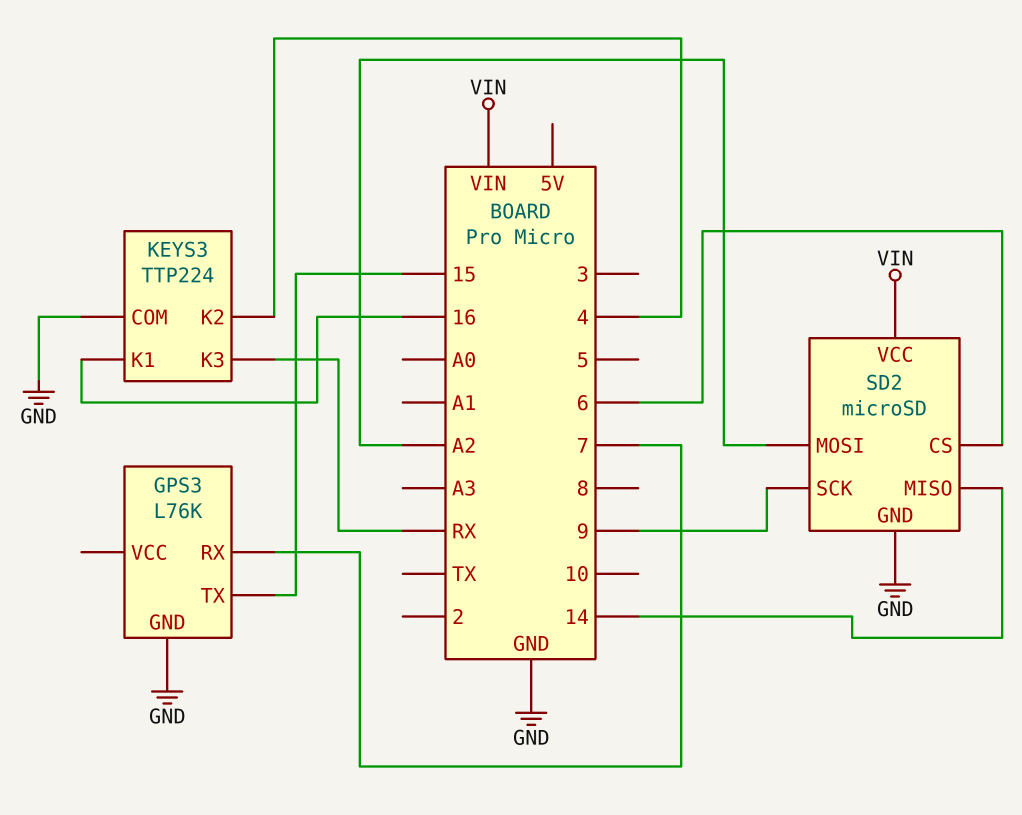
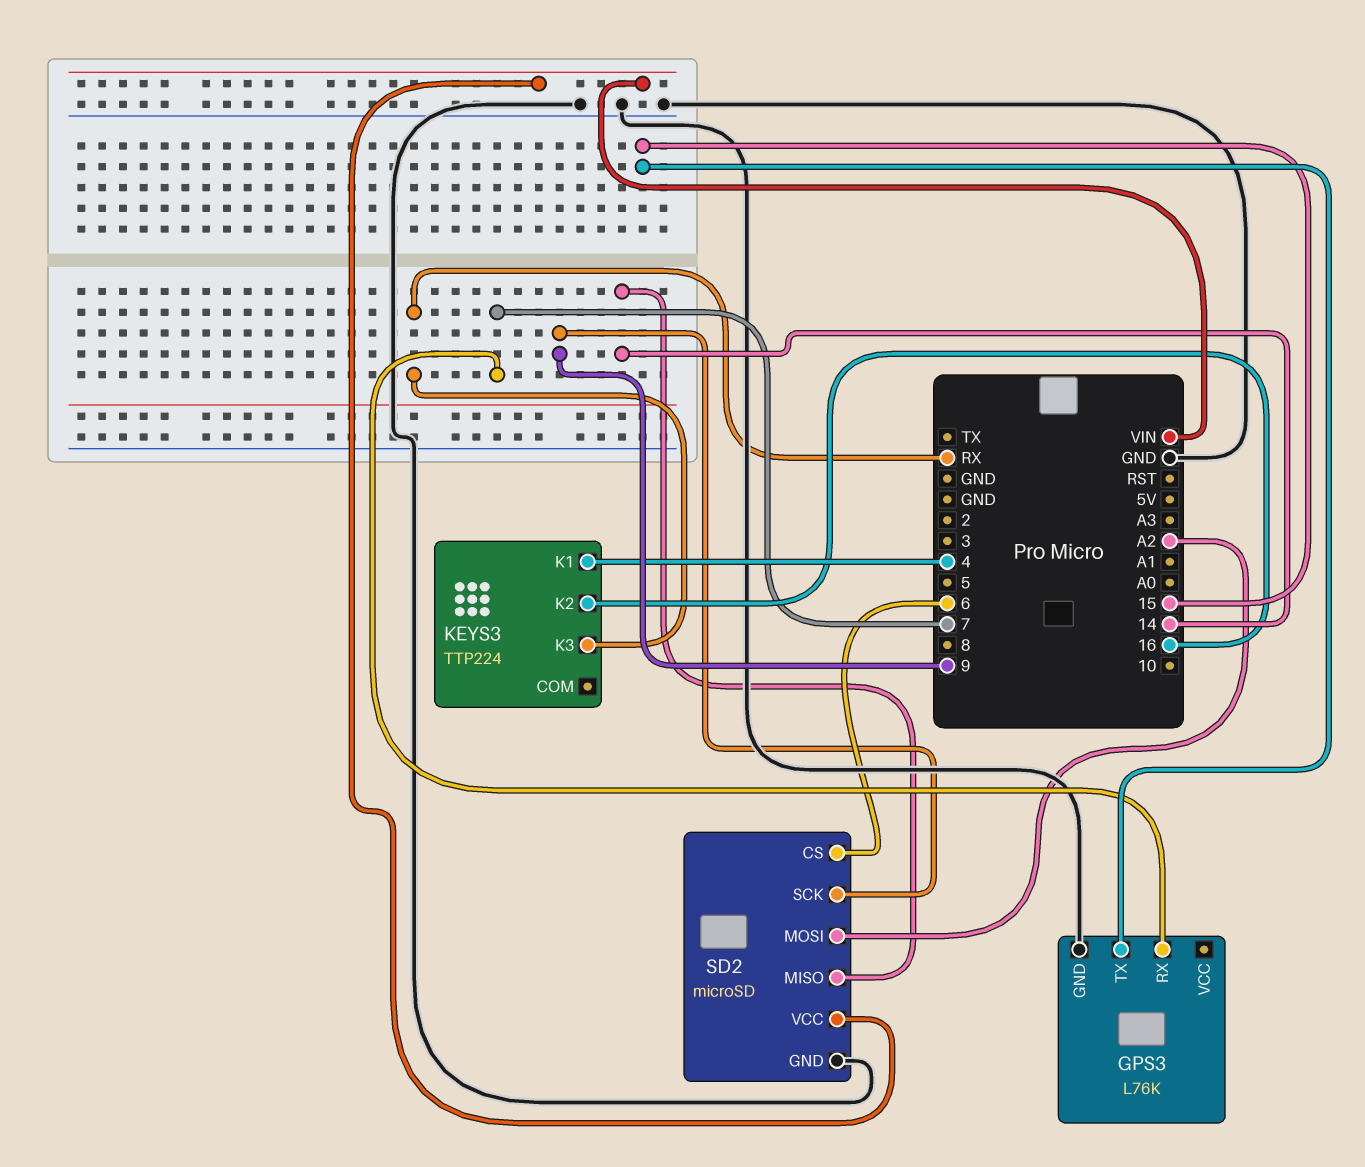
KEYS3 pin COM: GND -> none
KEYS3 pin K1: 16 -> 4
KEYS3 pin K2: 4 -> 16

